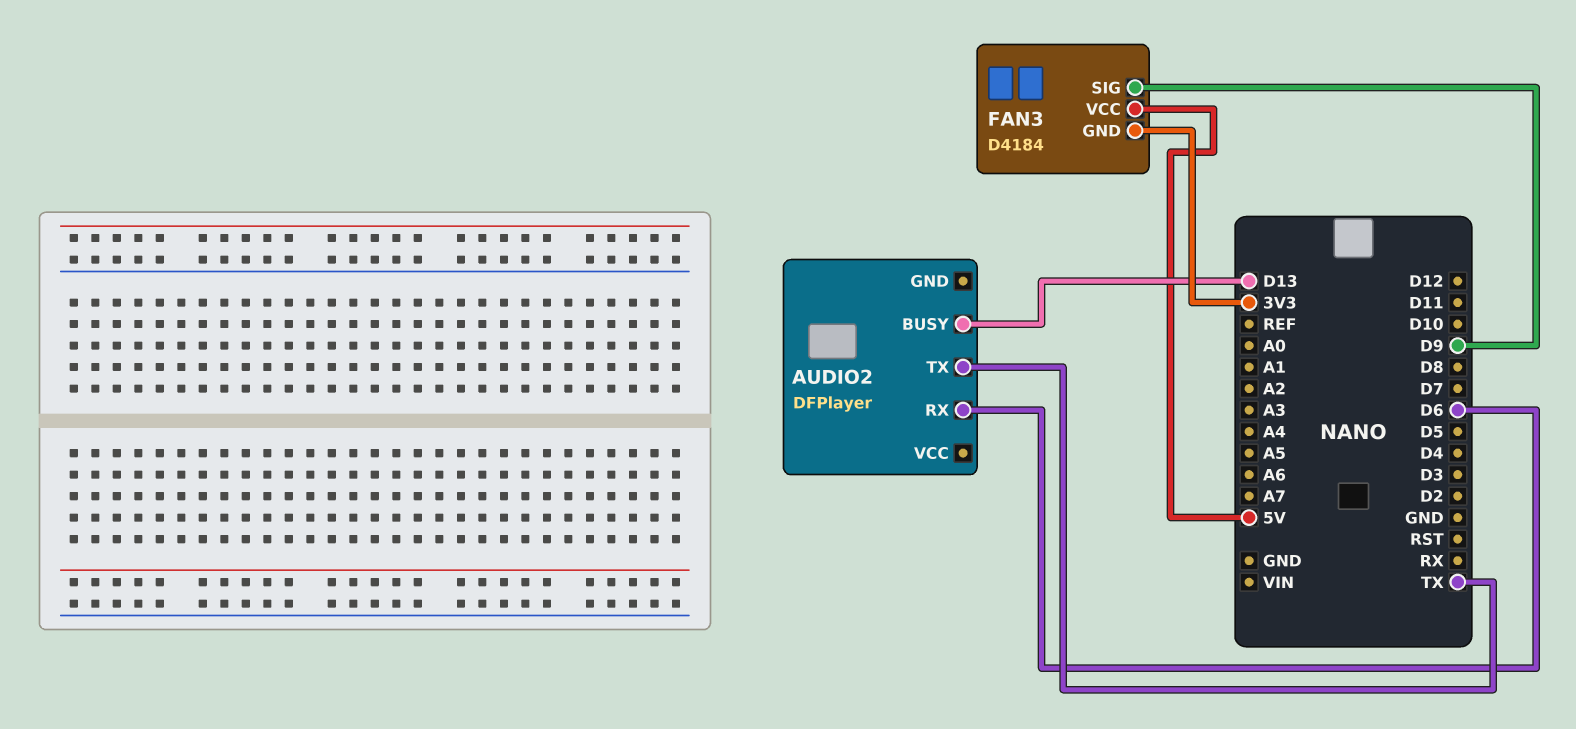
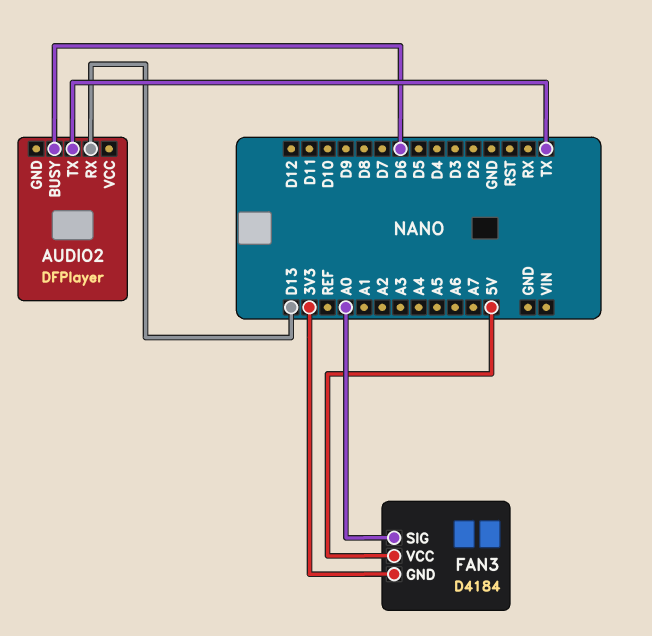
AUDIO2 pin BUSY: D13 -> D6
AUDIO2 pin RX: D6 -> D13
FAN3 pin SIG: D9 -> A0

